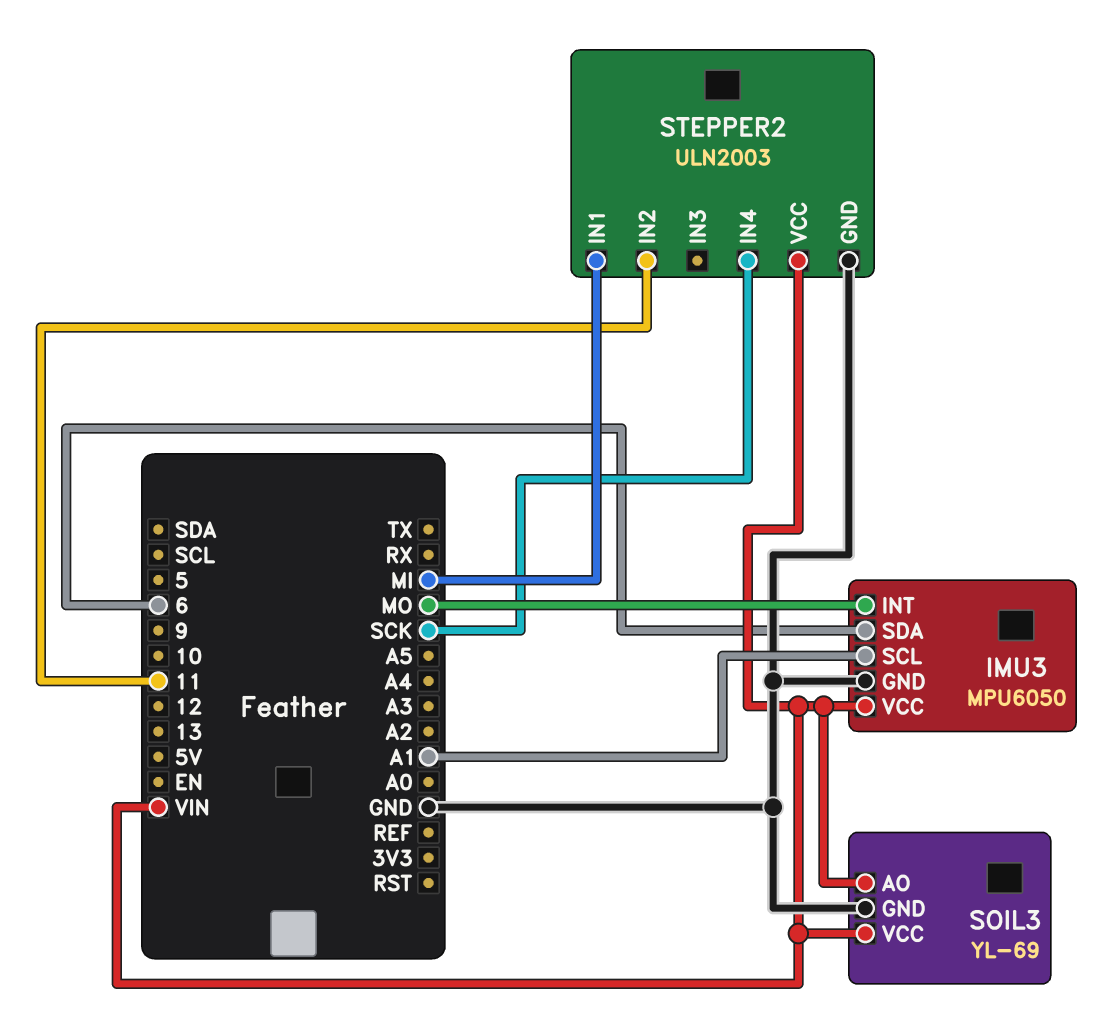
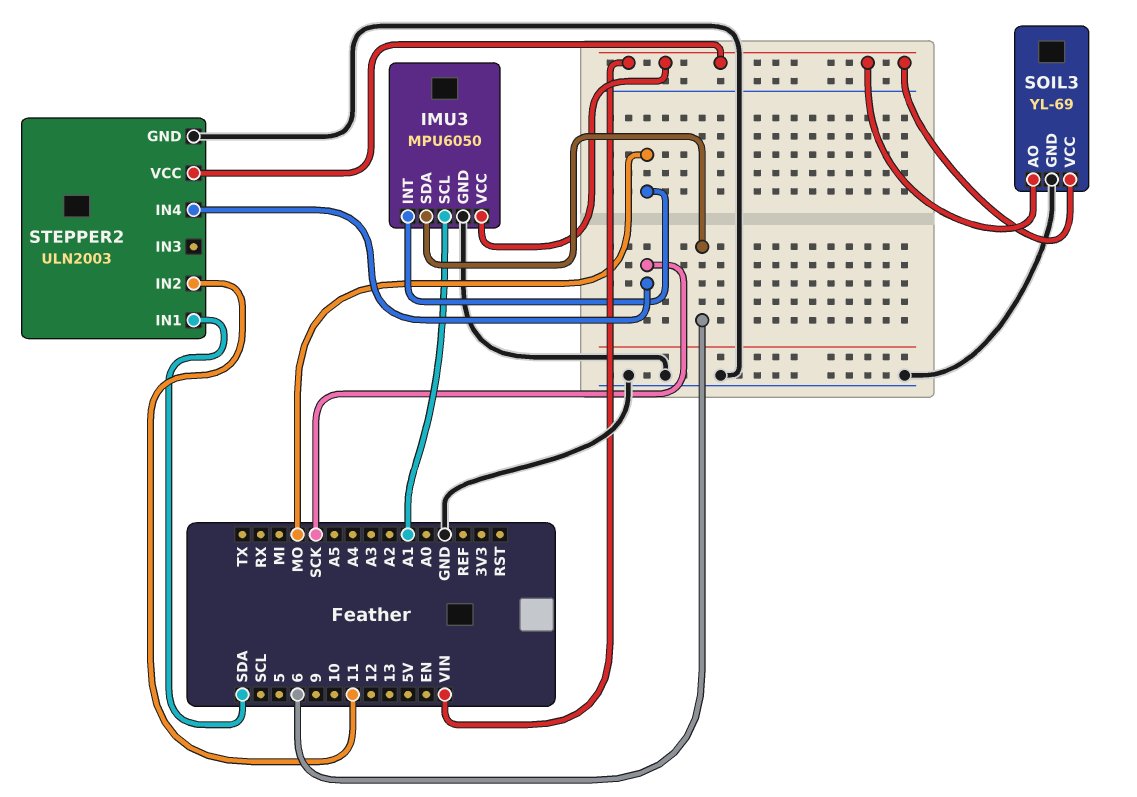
STEPPER2 pin IN1: MI -> SDA

